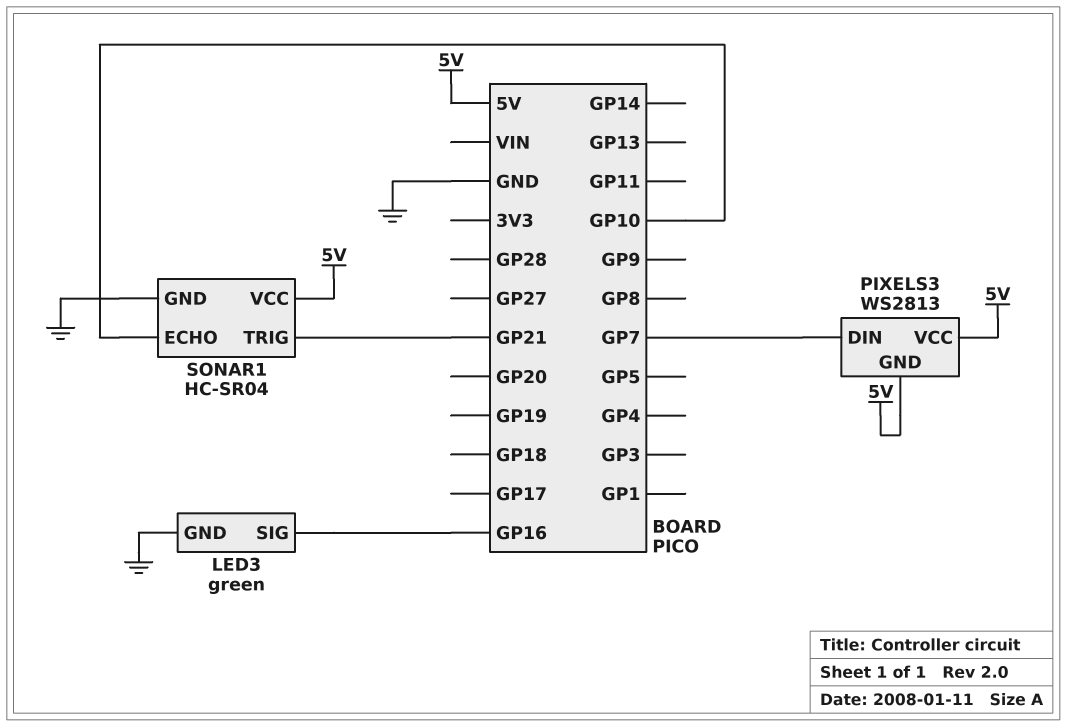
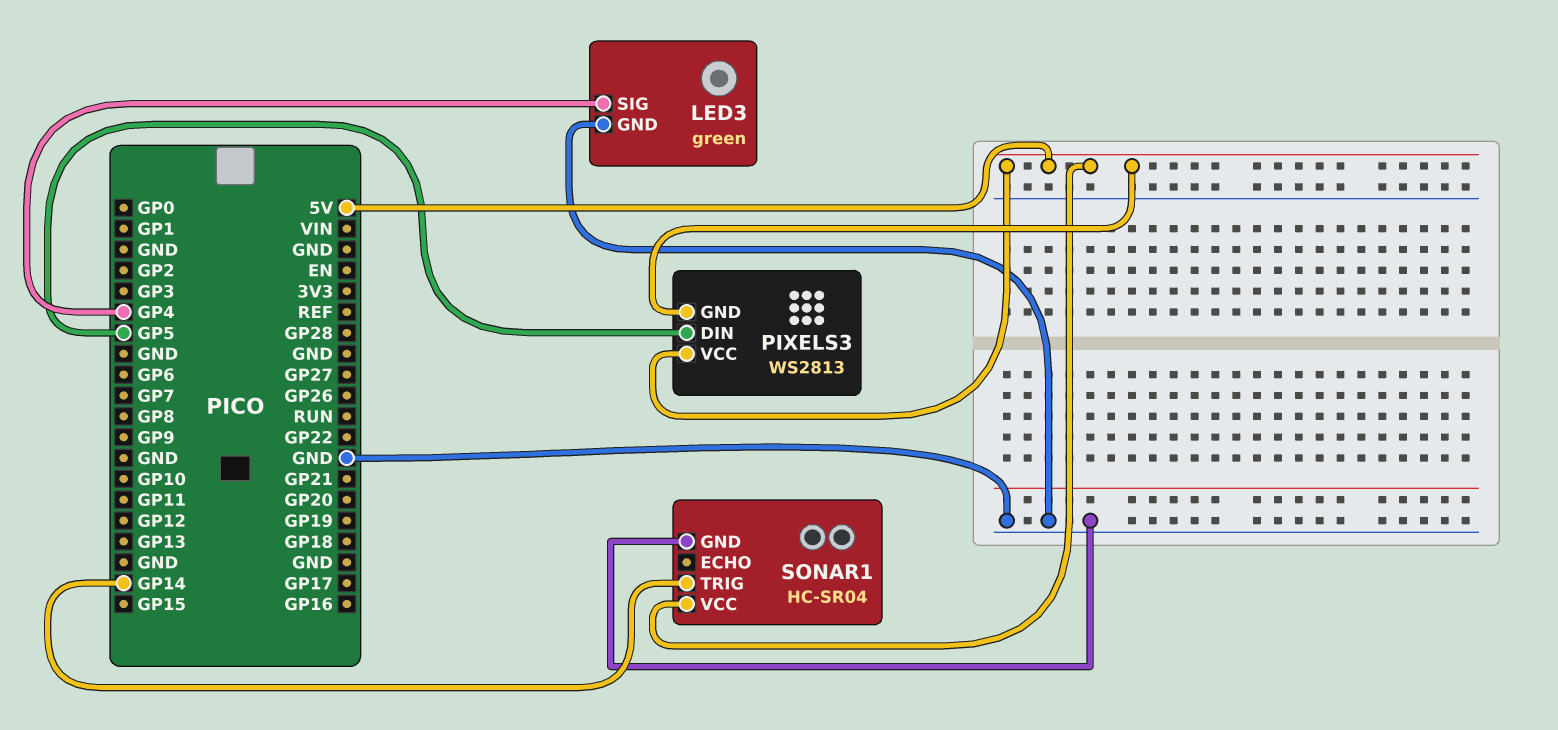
LED3 pin SIG: GP16 -> GP4
PIXELS3 pin DIN: GP7 -> GP5
SONAR1 pin ECHO: GP10 -> none
SONAR1 pin TRIG: GP21 -> GP14

